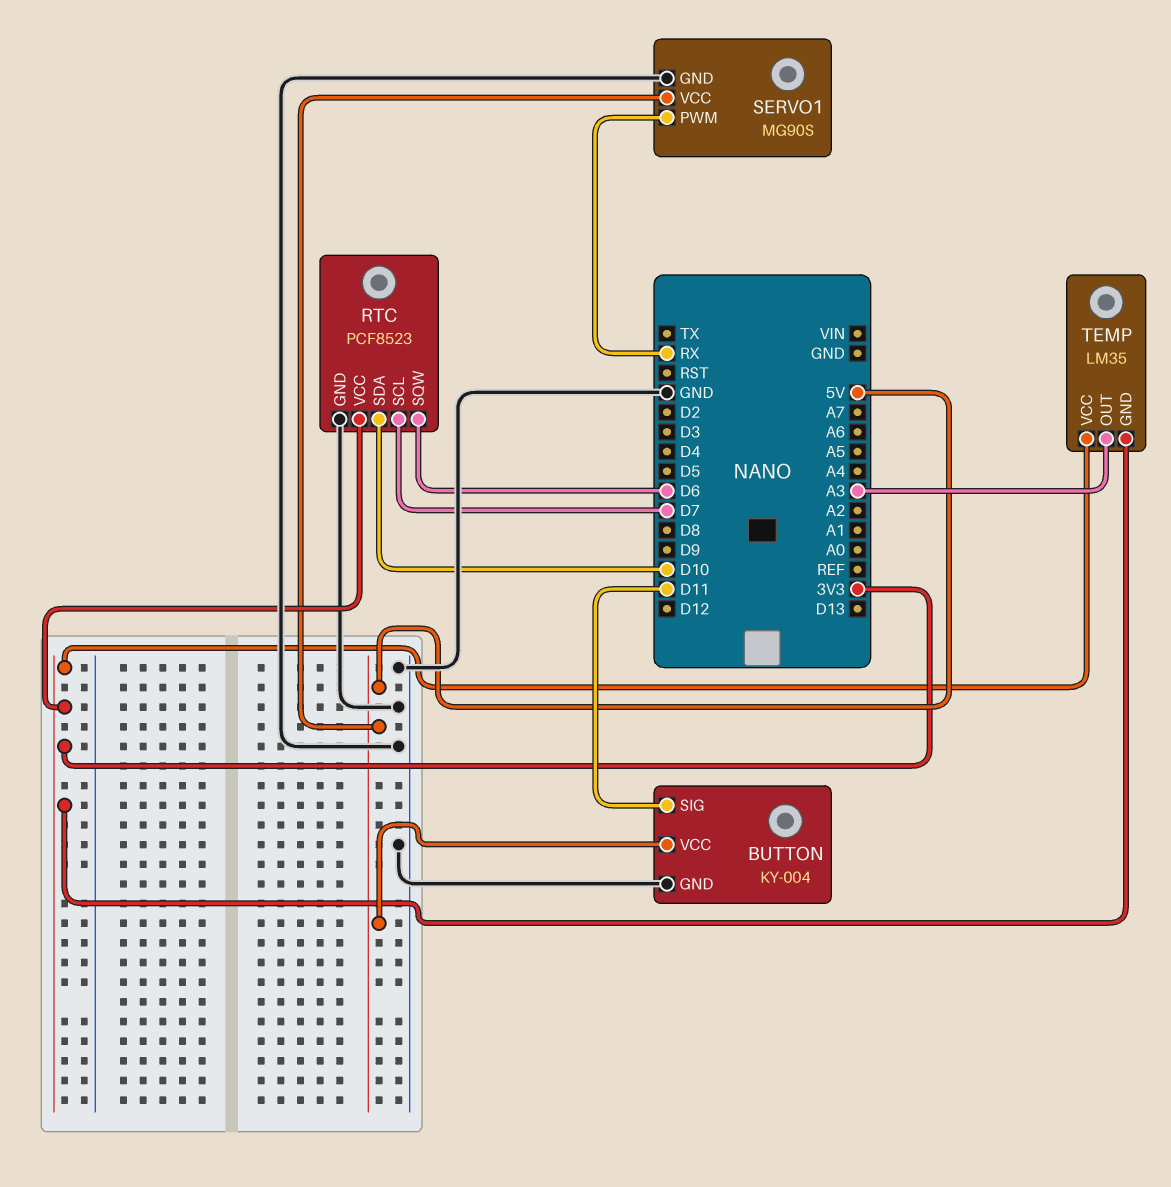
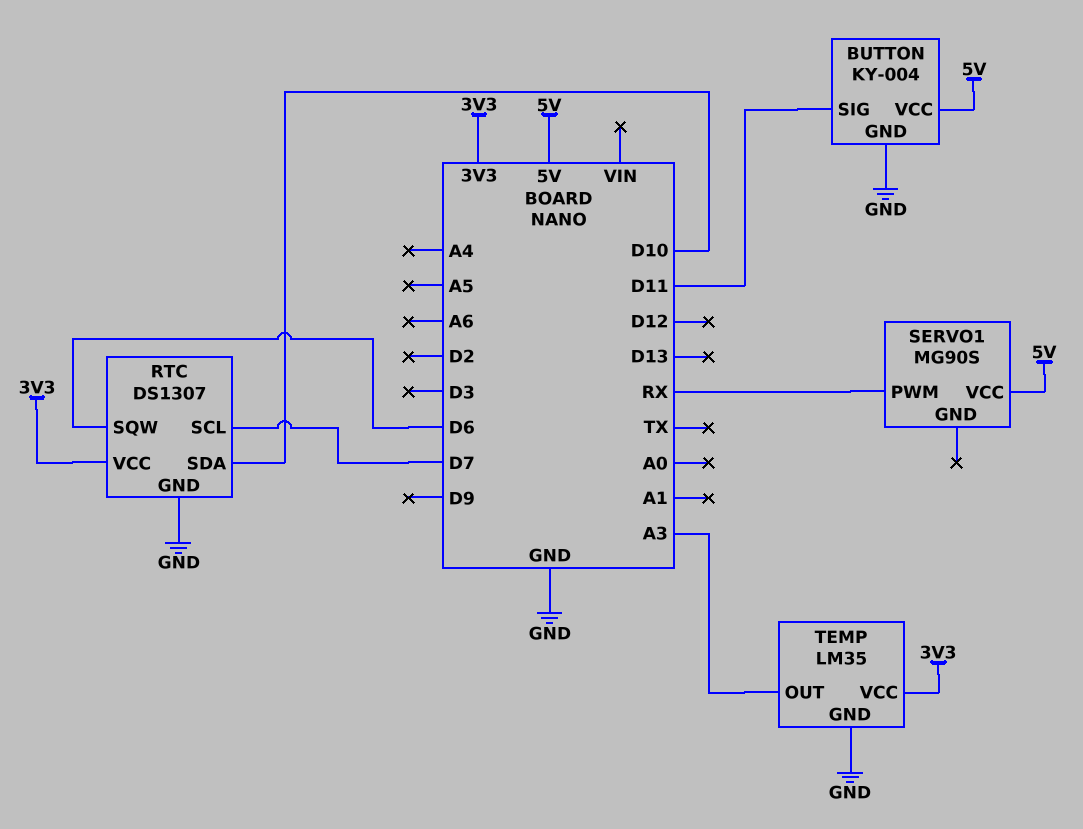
RTC: PCF8523 -> DS1307
SERVO1 pin GND: GND -> none
TEMP pin GND: 3V3 -> GND

